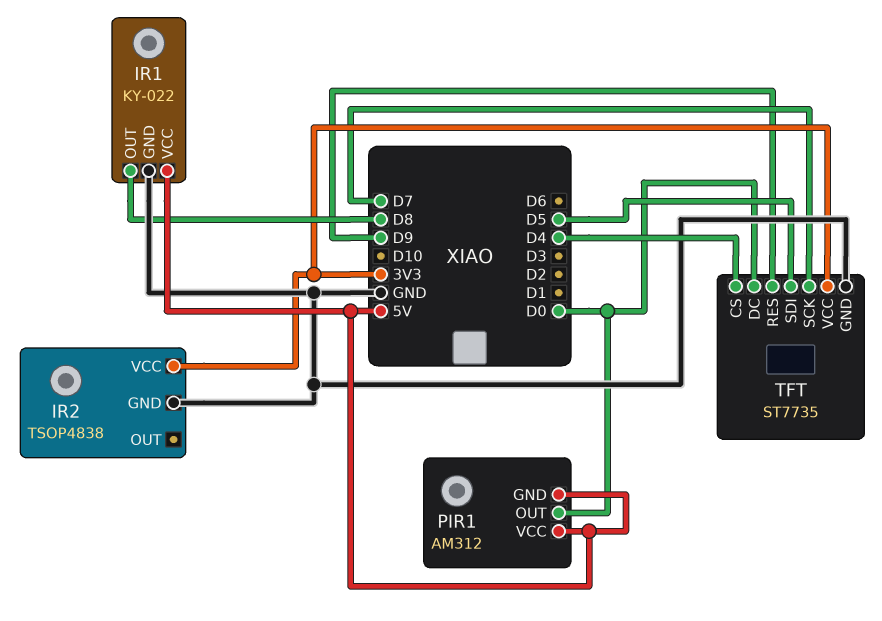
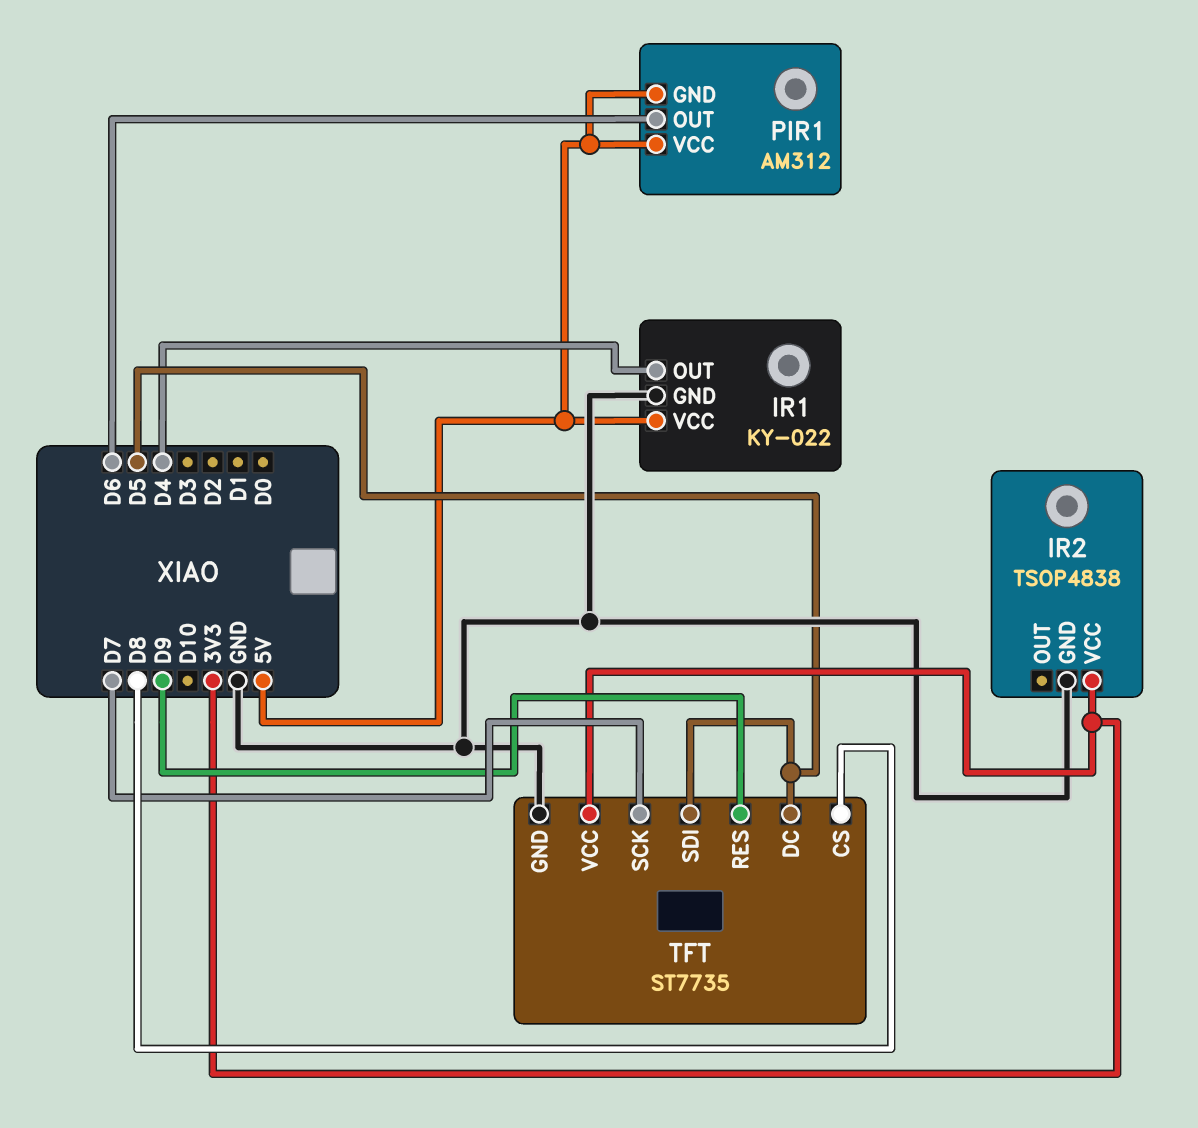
IR1 pin OUT: D8 -> D4
PIR1 pin OUT: D0 -> D6
TFT pin CS: D4 -> D8
TFT pin DC: D0 -> D5

